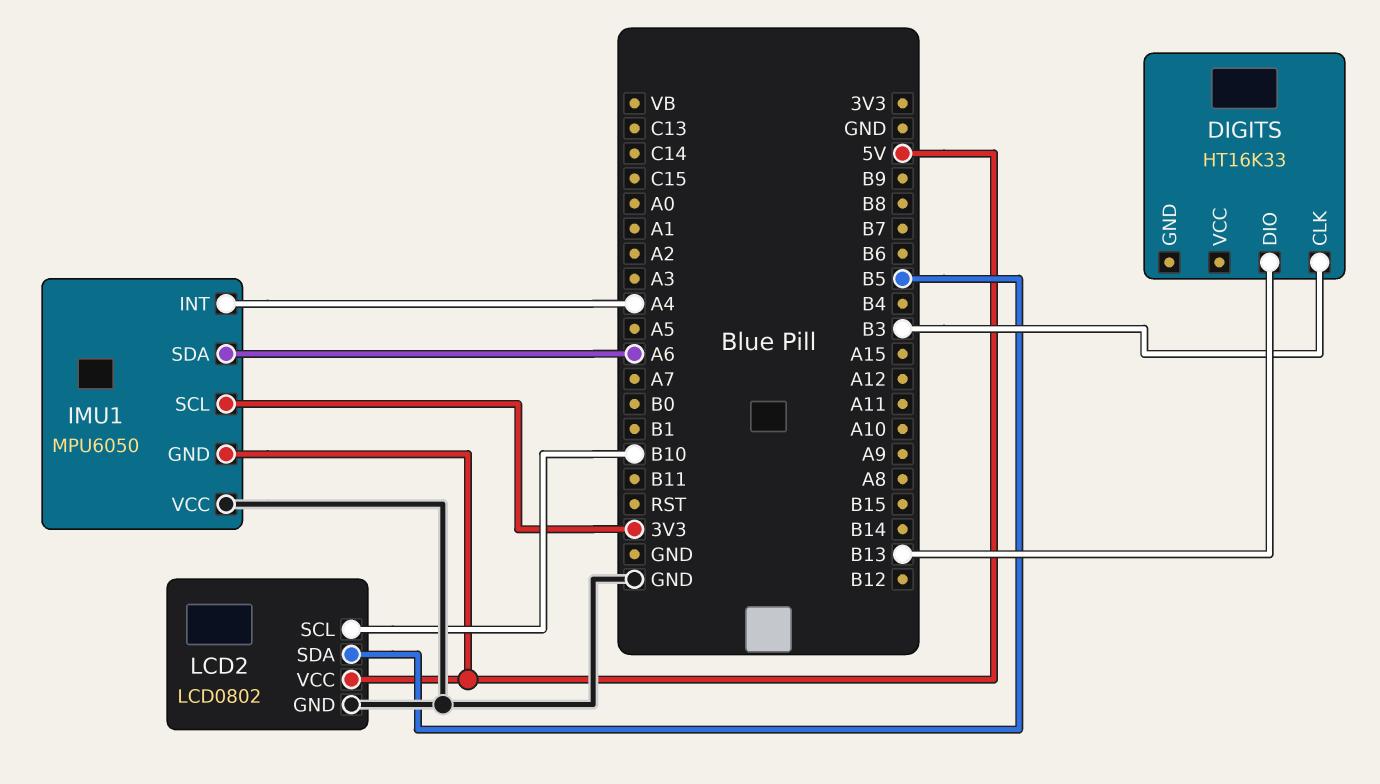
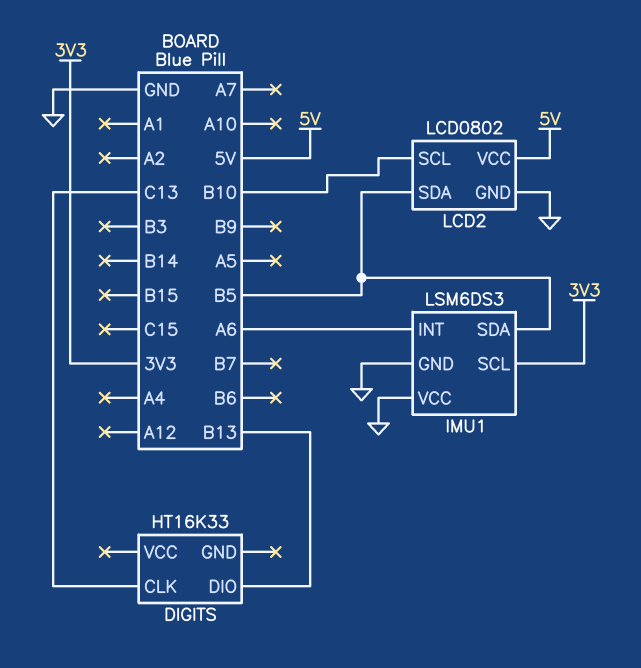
DIGITS pin CLK: B3 -> C13
IMU1: MPU6050 -> LSM6DS3
IMU1 pin GND: 5V -> GND
IMU1 pin INT: A4 -> A6
IMU1 pin SDA: A6 -> B5

